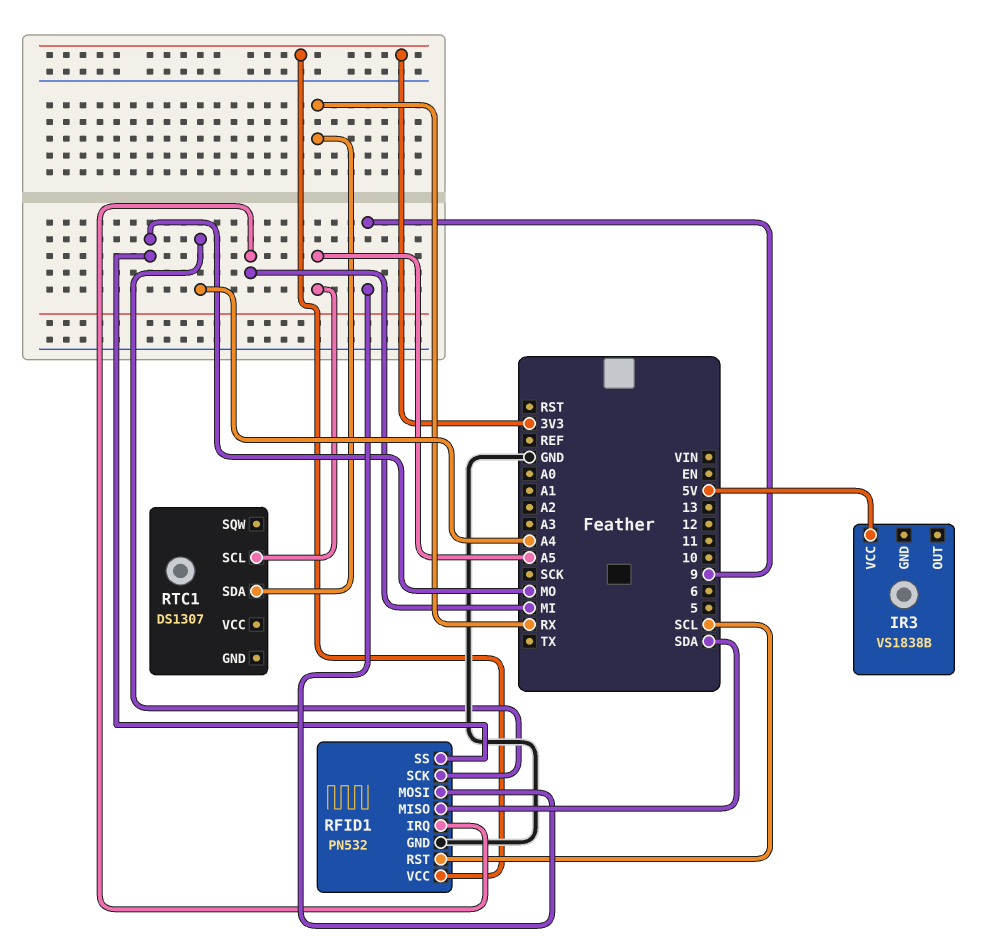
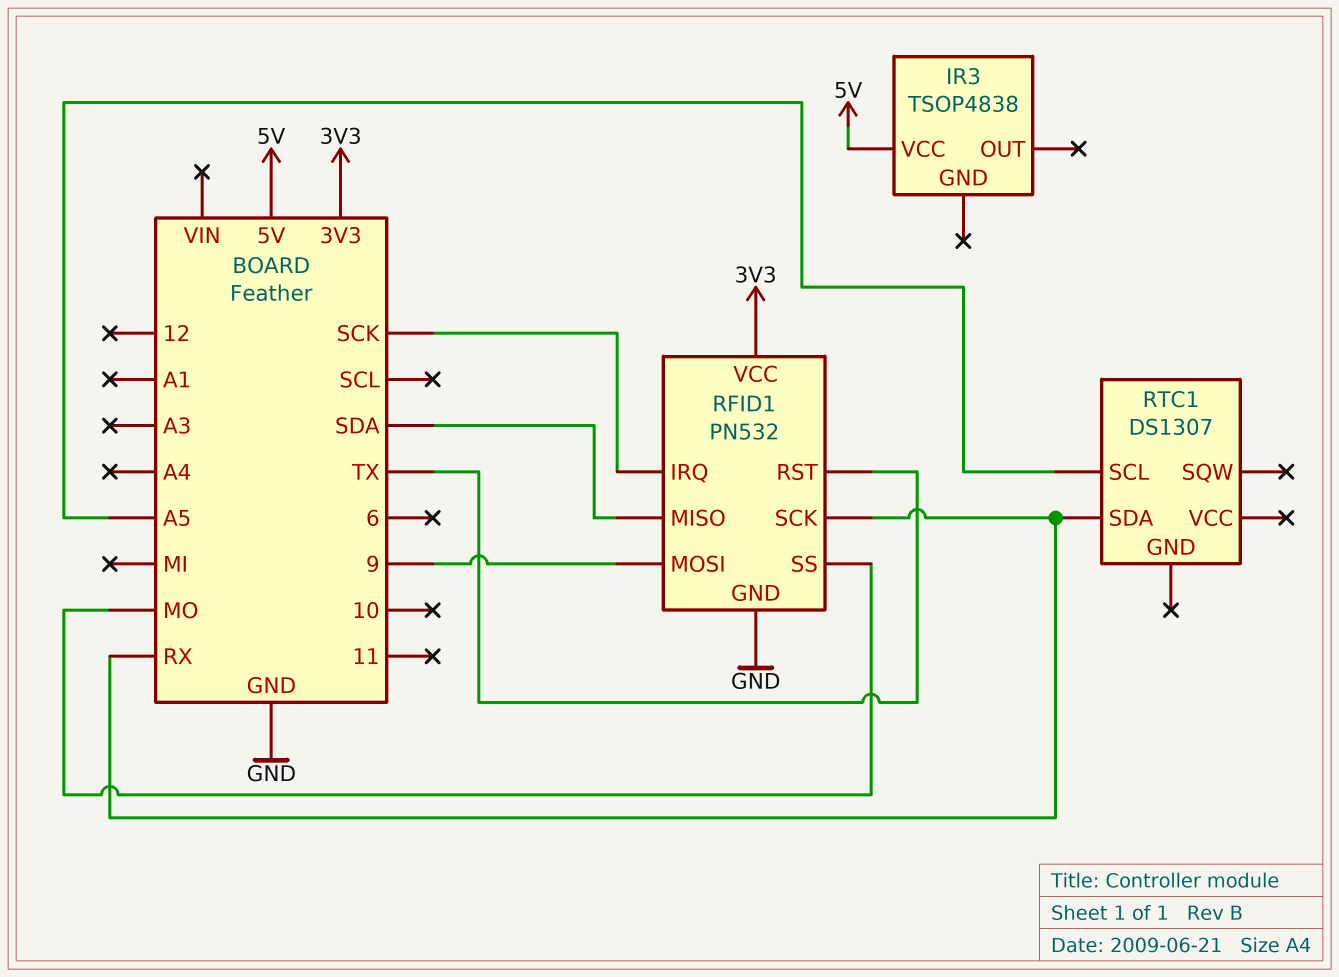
IR3: VS1838B -> TSOP4838
RFID1 pin IRQ: MI -> SCK
RFID1 pin RST: SCL -> TX
RFID1 pin SCK: A4 -> RX

